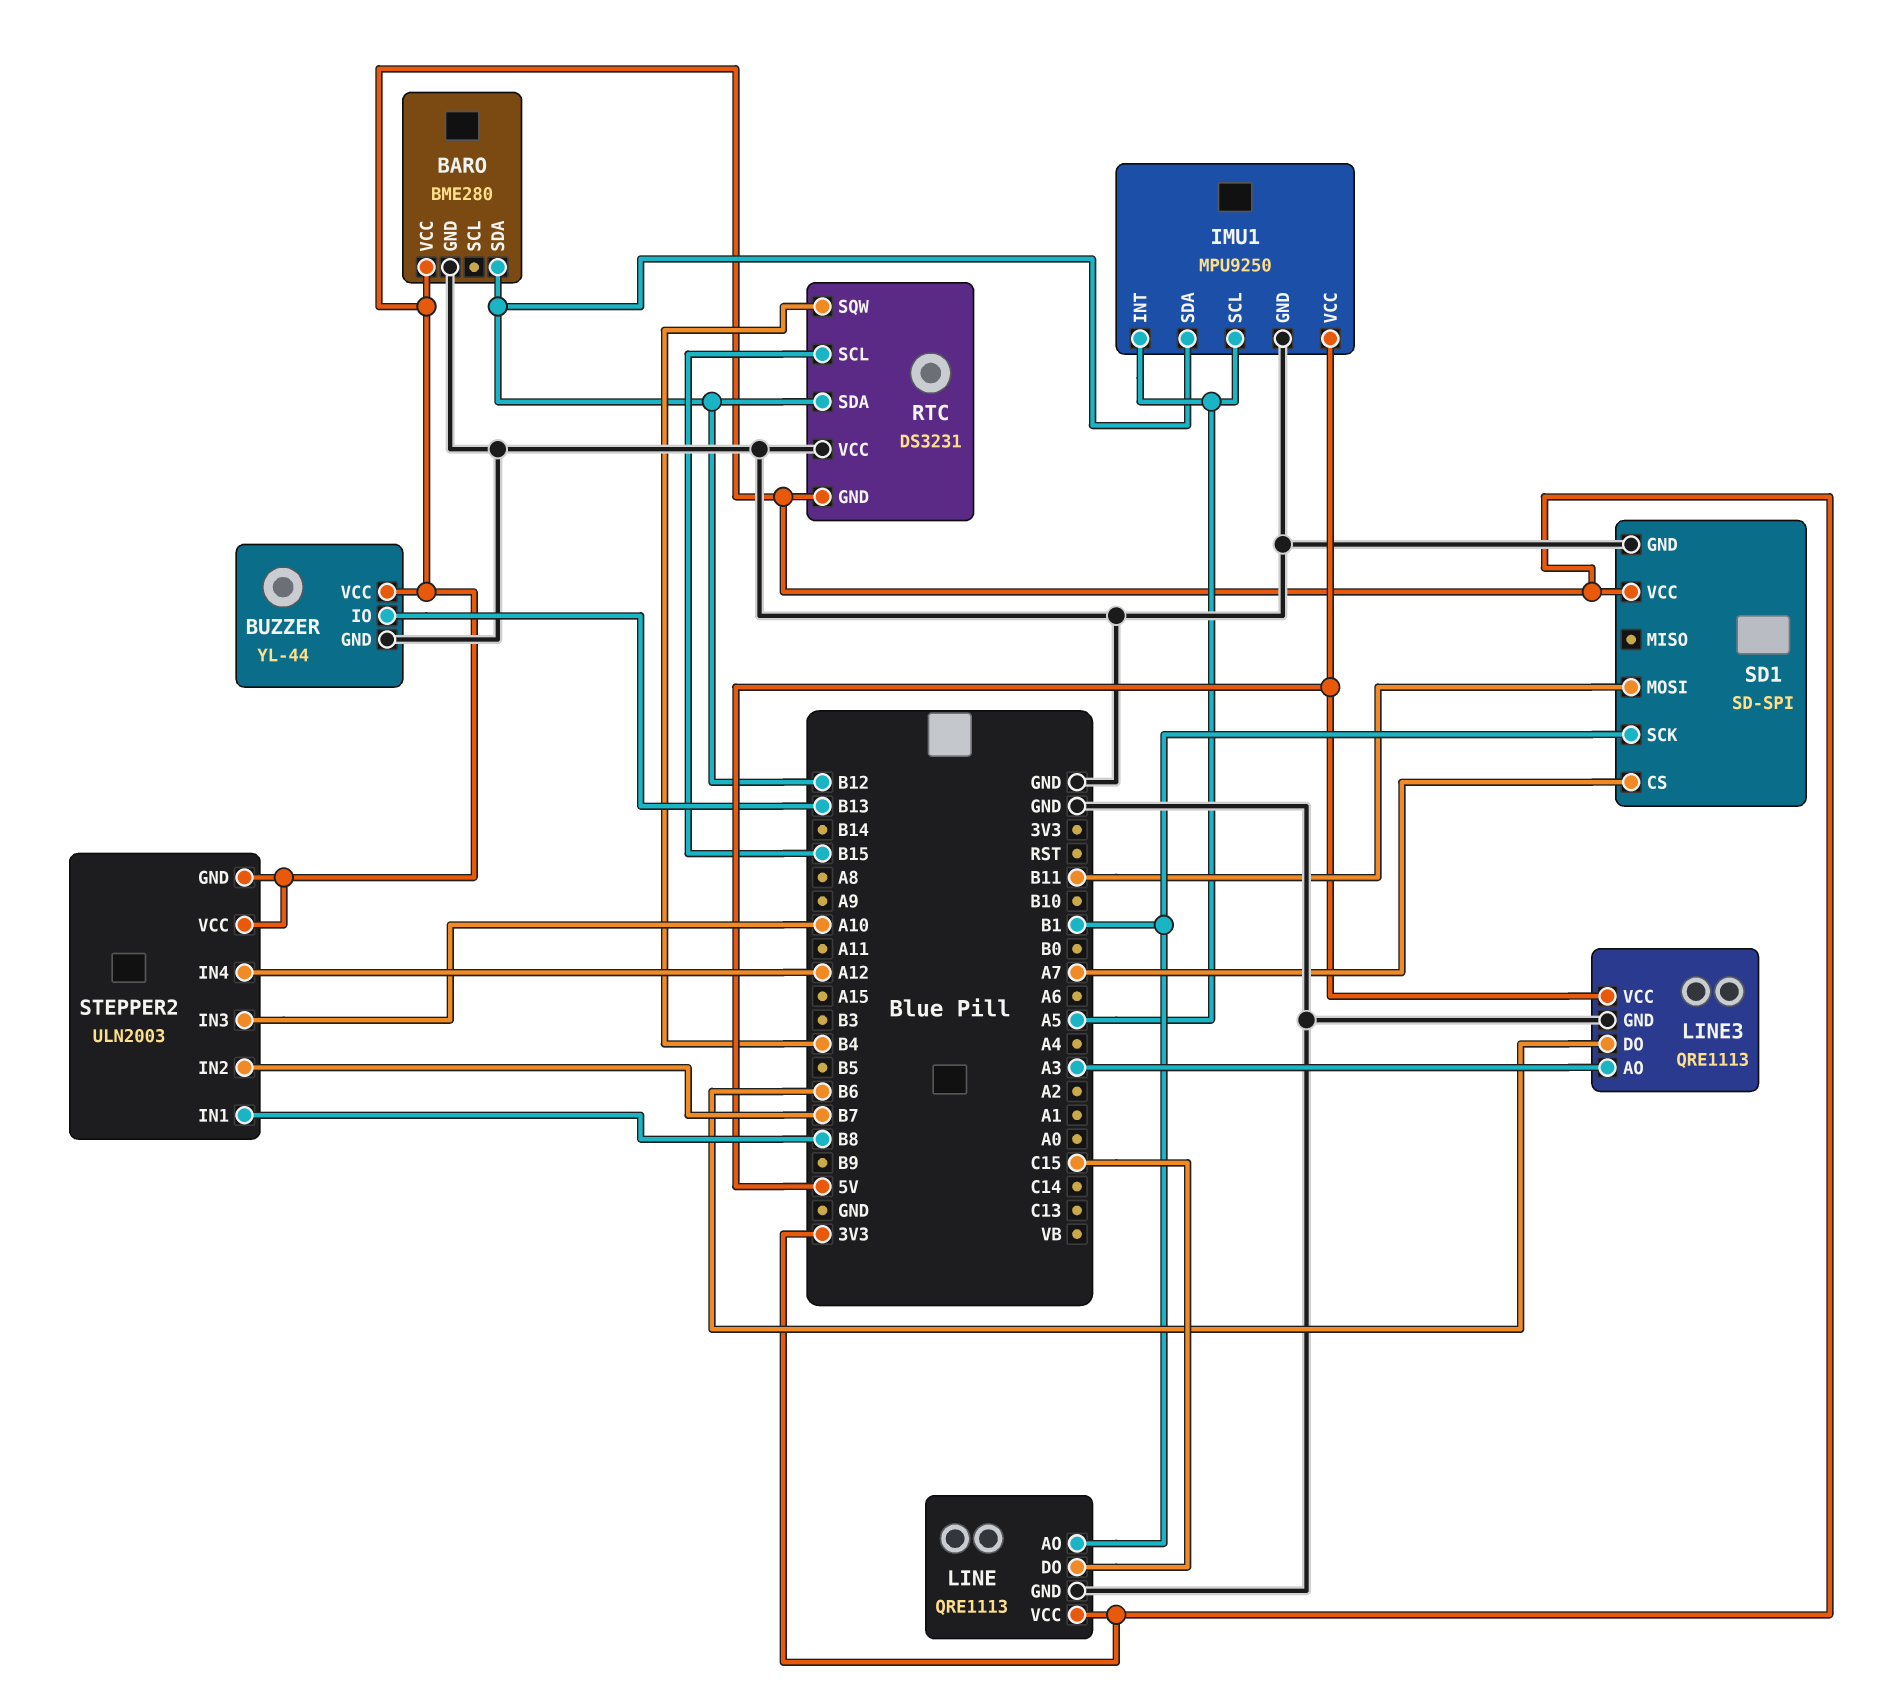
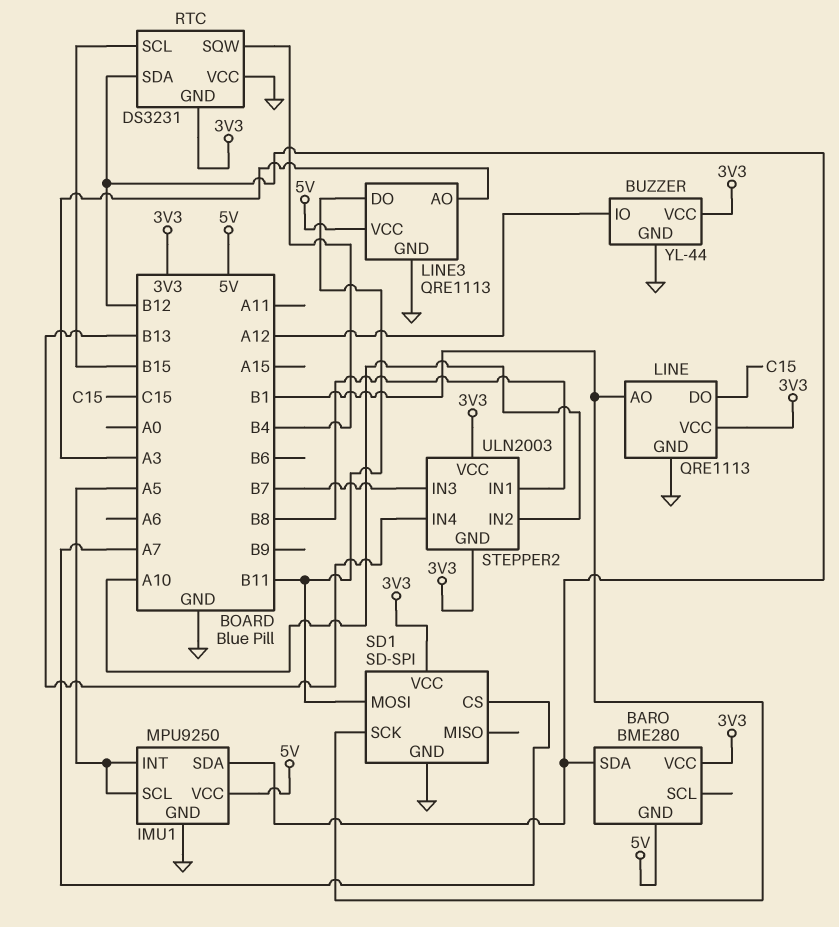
BARO pin GND: GND -> 5V
BUZZER pin IO: B13 -> A12
LINE3 pin DO: B6 -> B11
STEPPER2 pin IN2: B7 -> A10
STEPPER2 pin IN3: A10 -> B7
STEPPER2 pin IN4: A12 -> B13

